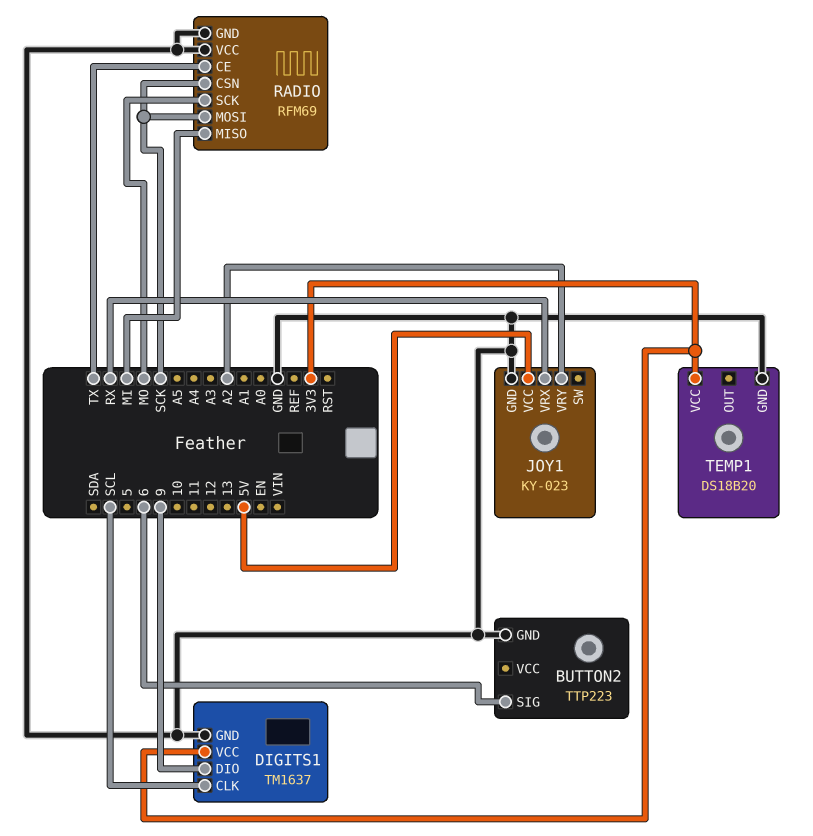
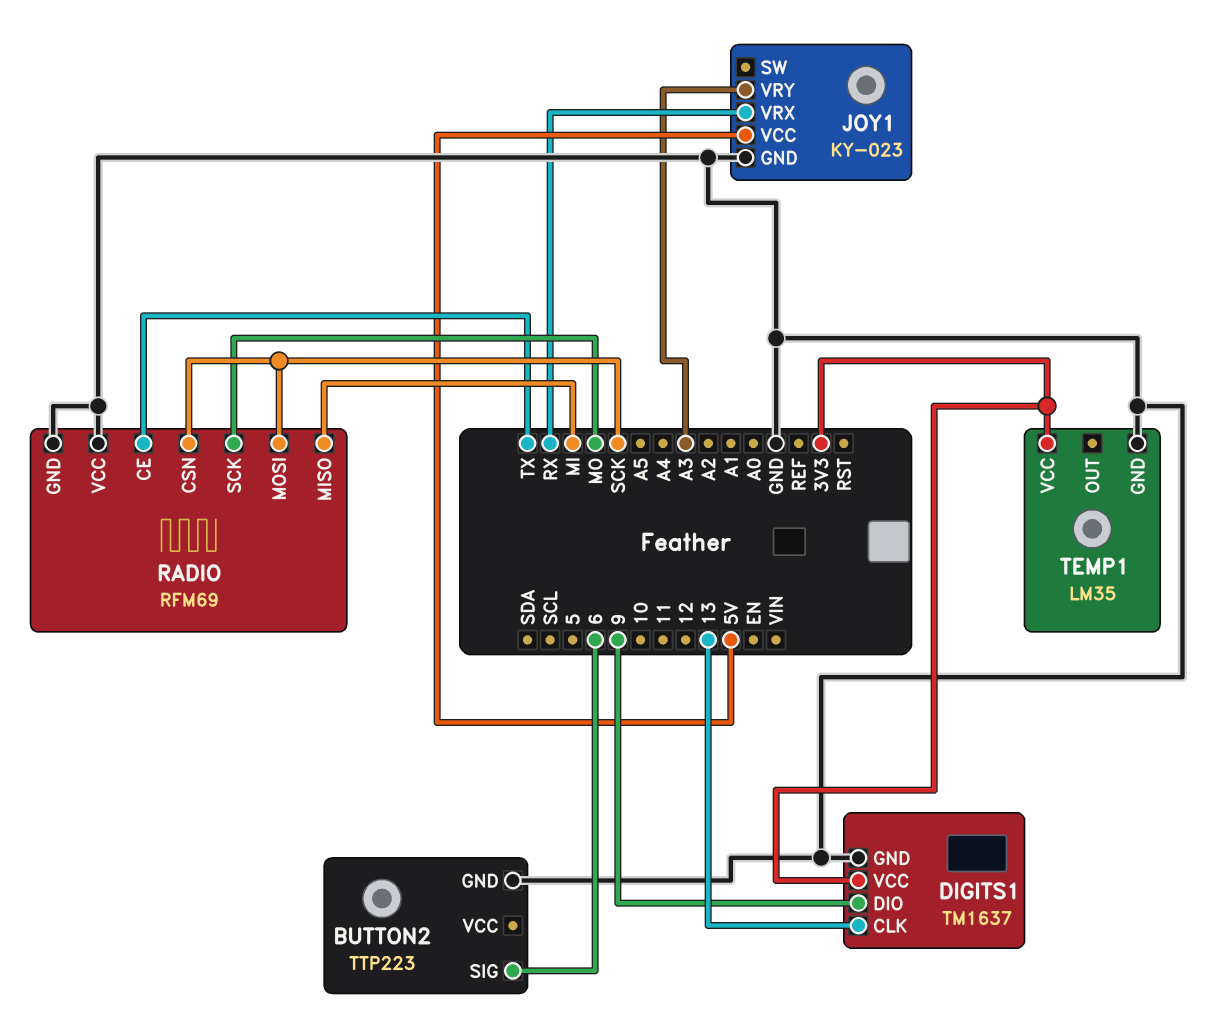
DIGITS1 pin CLK: SCL -> 13
JOY1 pin VRY: A2 -> A3
TEMP1: DS18B20 -> LM35

